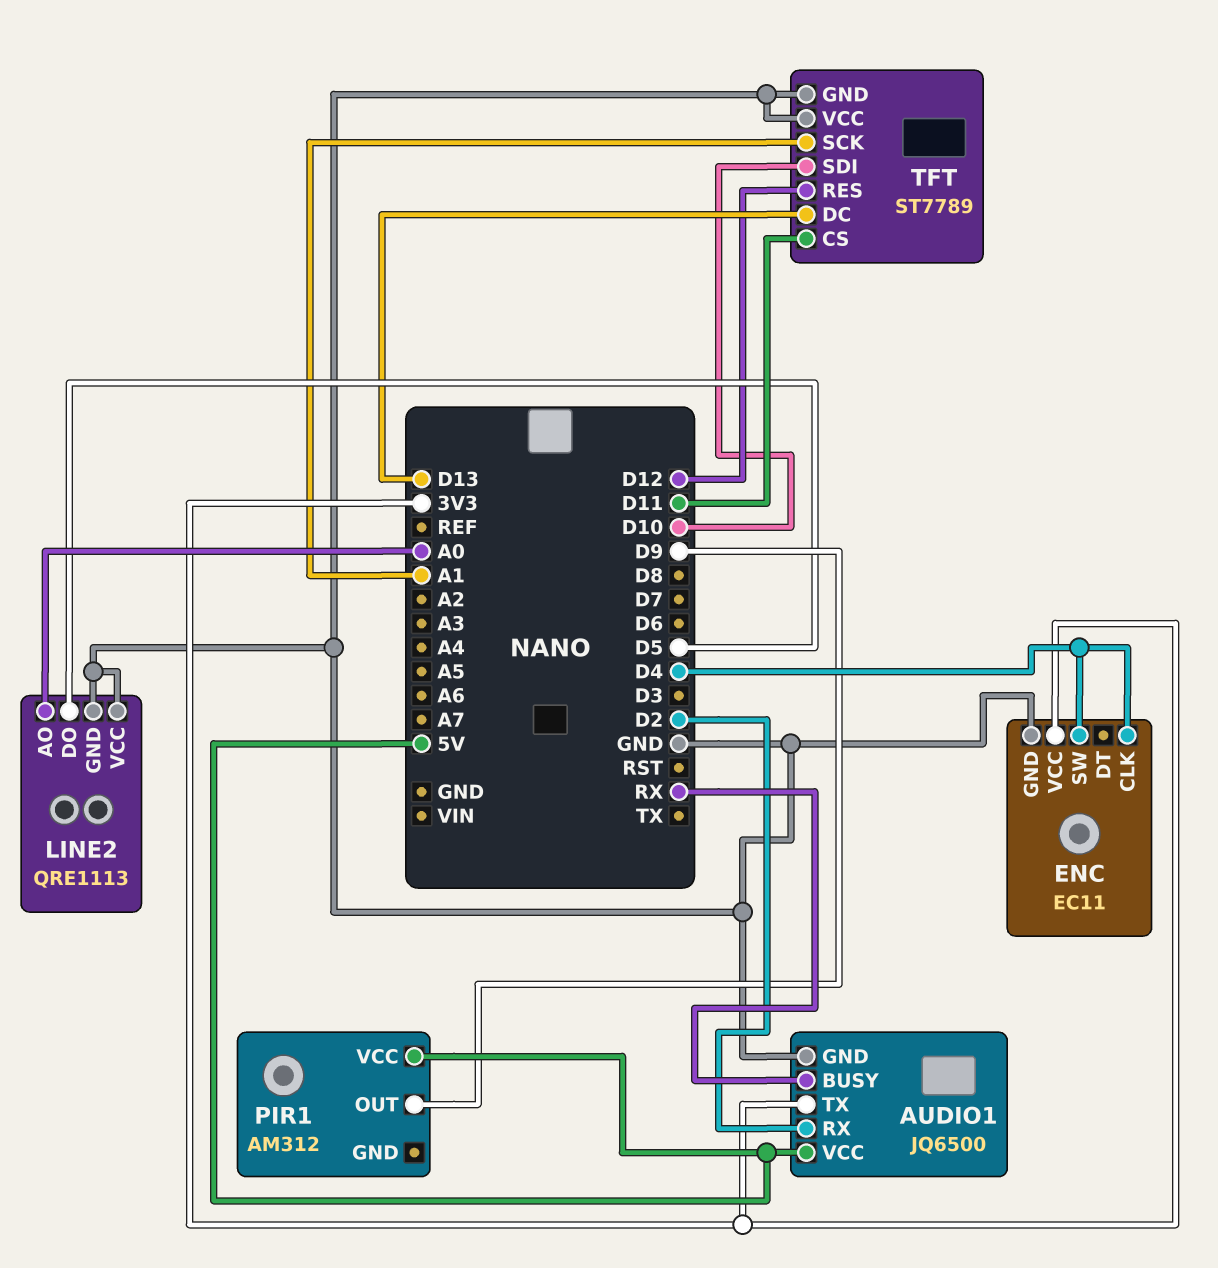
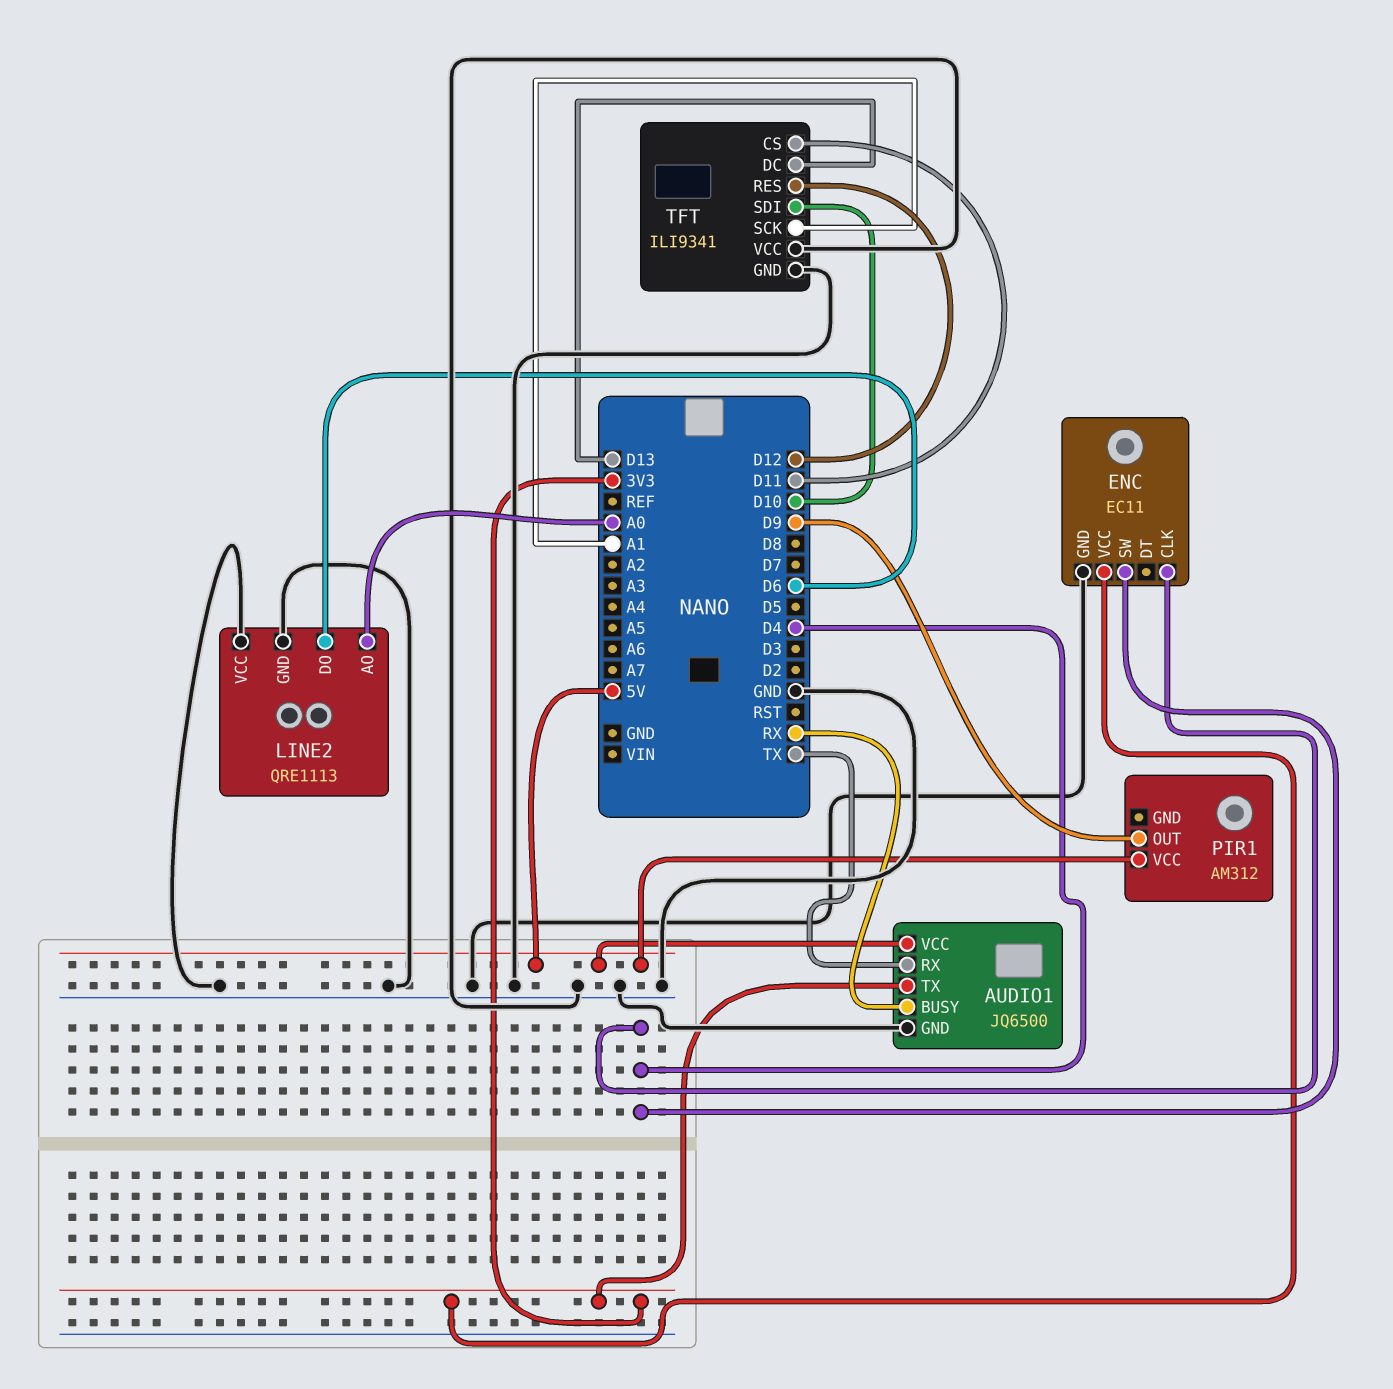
AUDIO1 pin RX: D2 -> TX
LINE2 pin DO: D5 -> D6
TFT: ST7789 -> ILI9341

